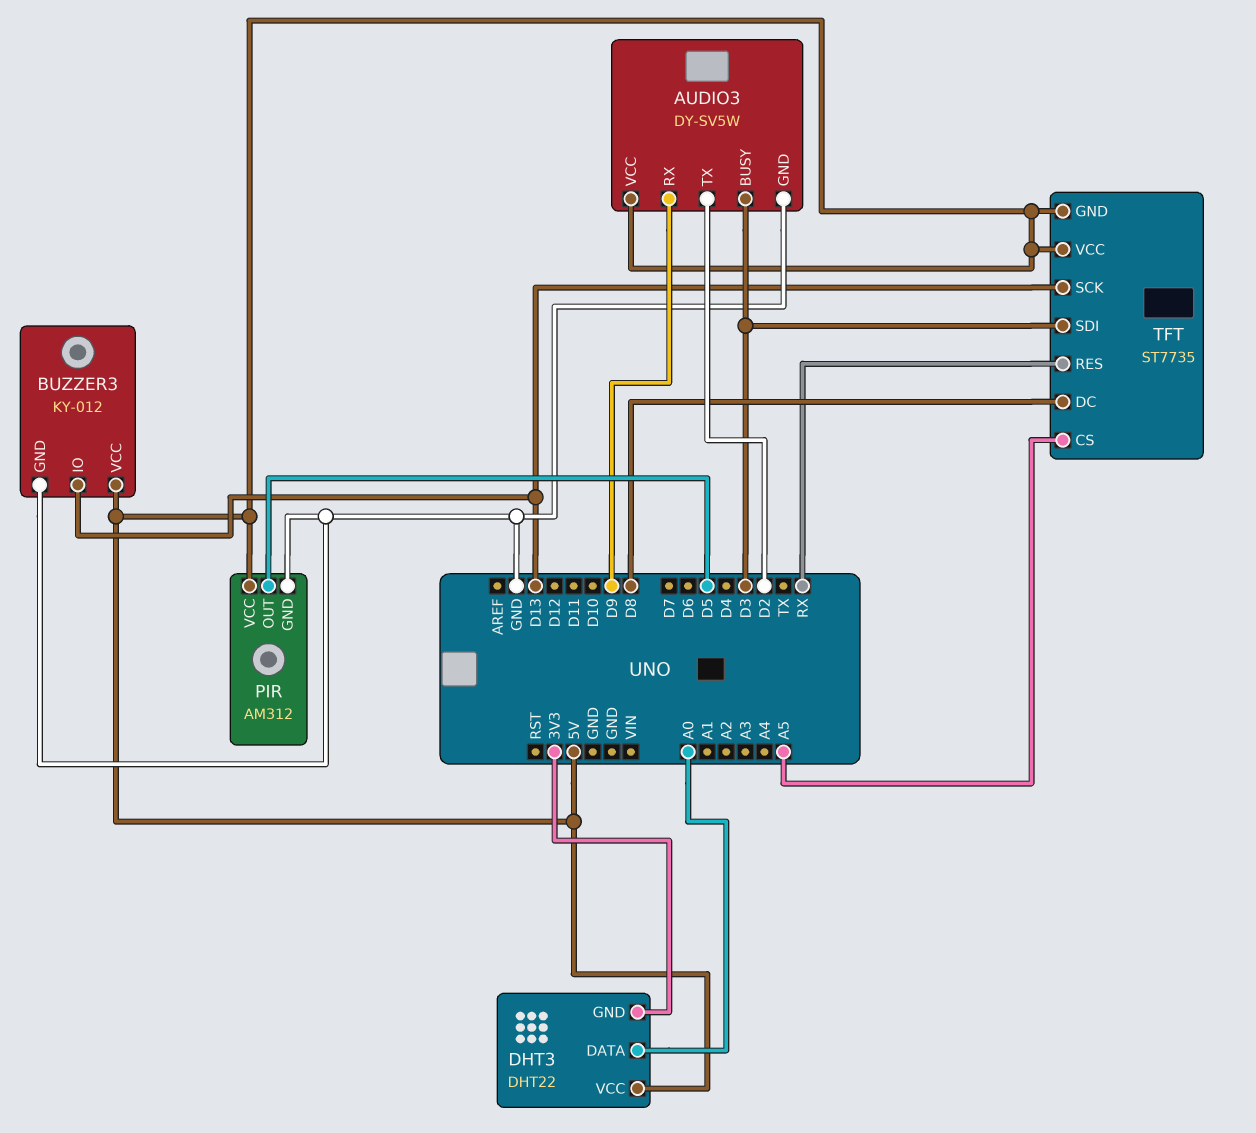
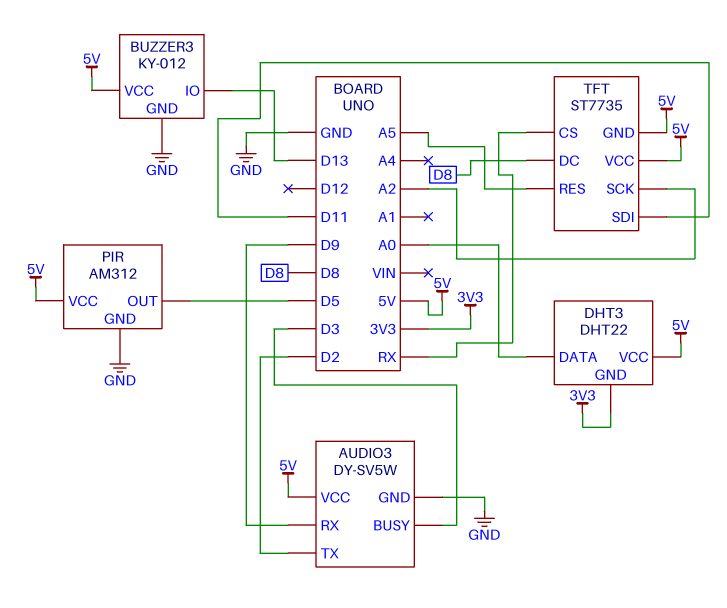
TFT pin CS: A5 -> RX
TFT pin RES: RX -> A5
TFT pin SCK: D13 -> A2
TFT pin SDI: D3 -> D11

